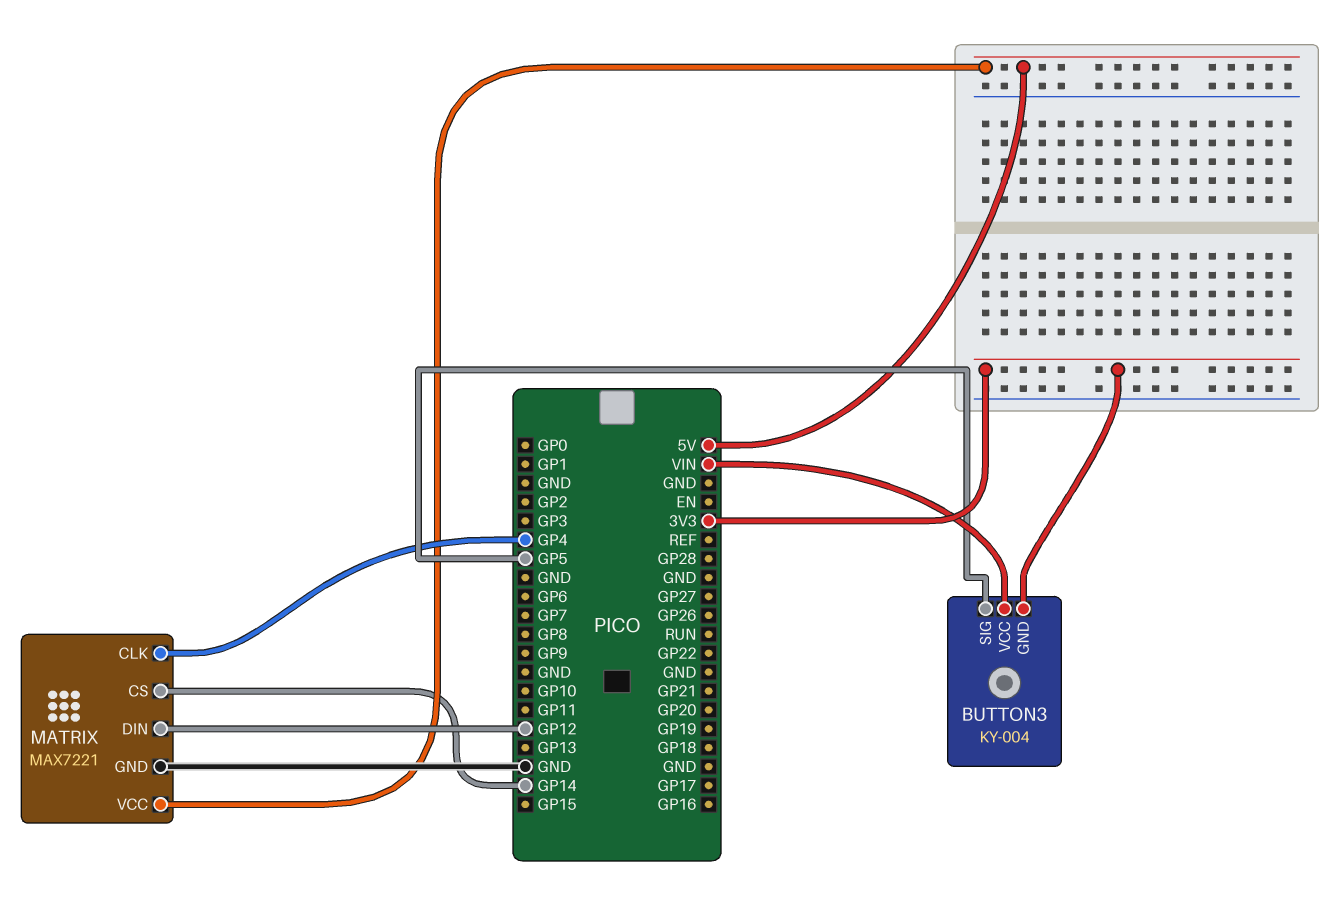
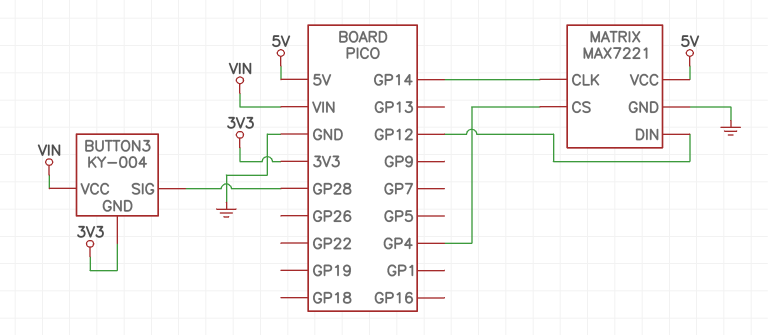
BUTTON3 pin SIG: GP5 -> GP28
MATRIX pin CLK: GP4 -> GP14
MATRIX pin CS: GP14 -> GP4

